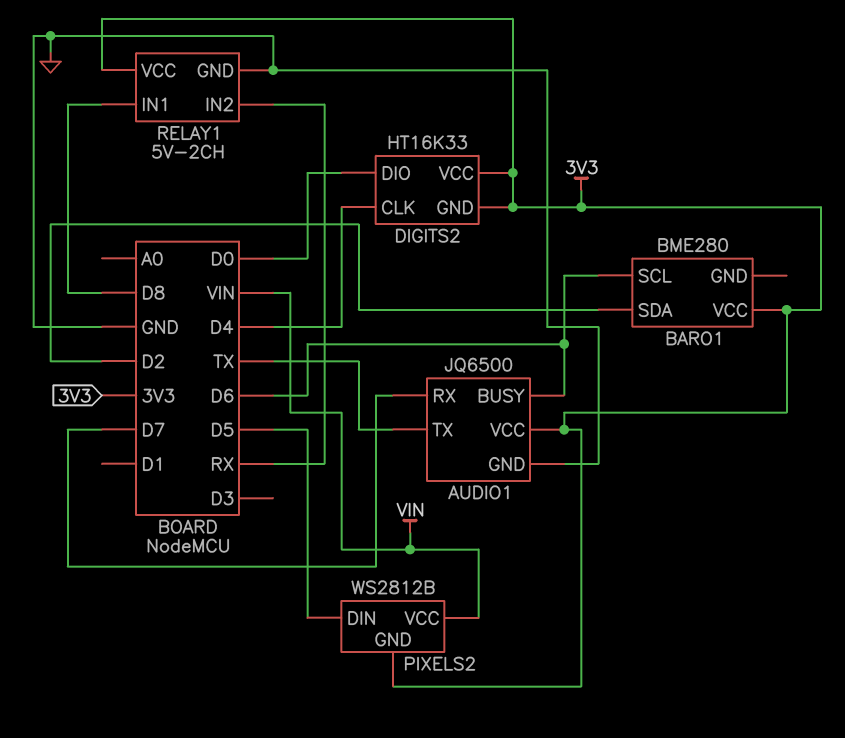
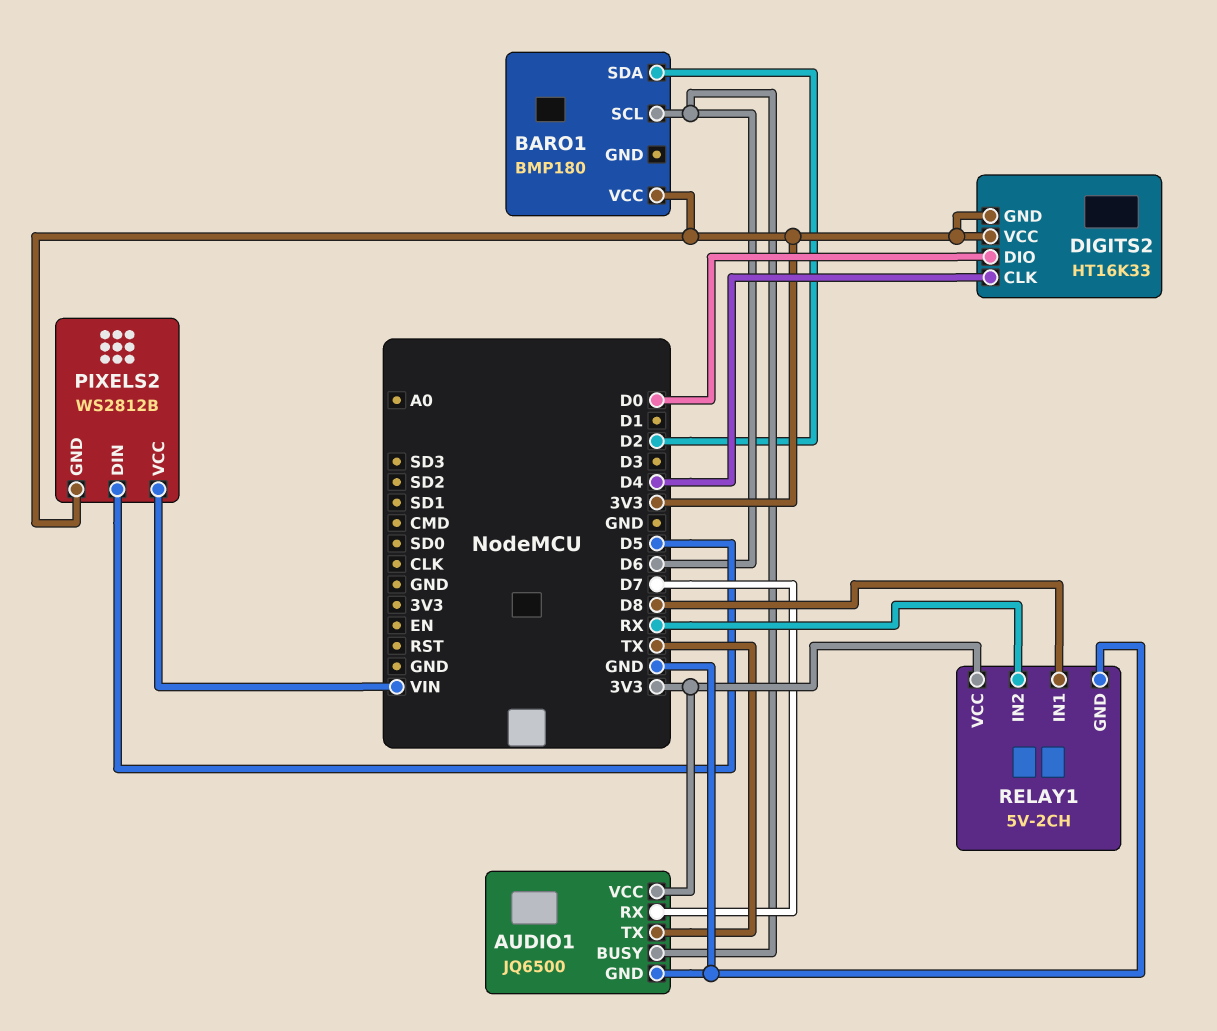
BARO1: BME280 -> BMP180

